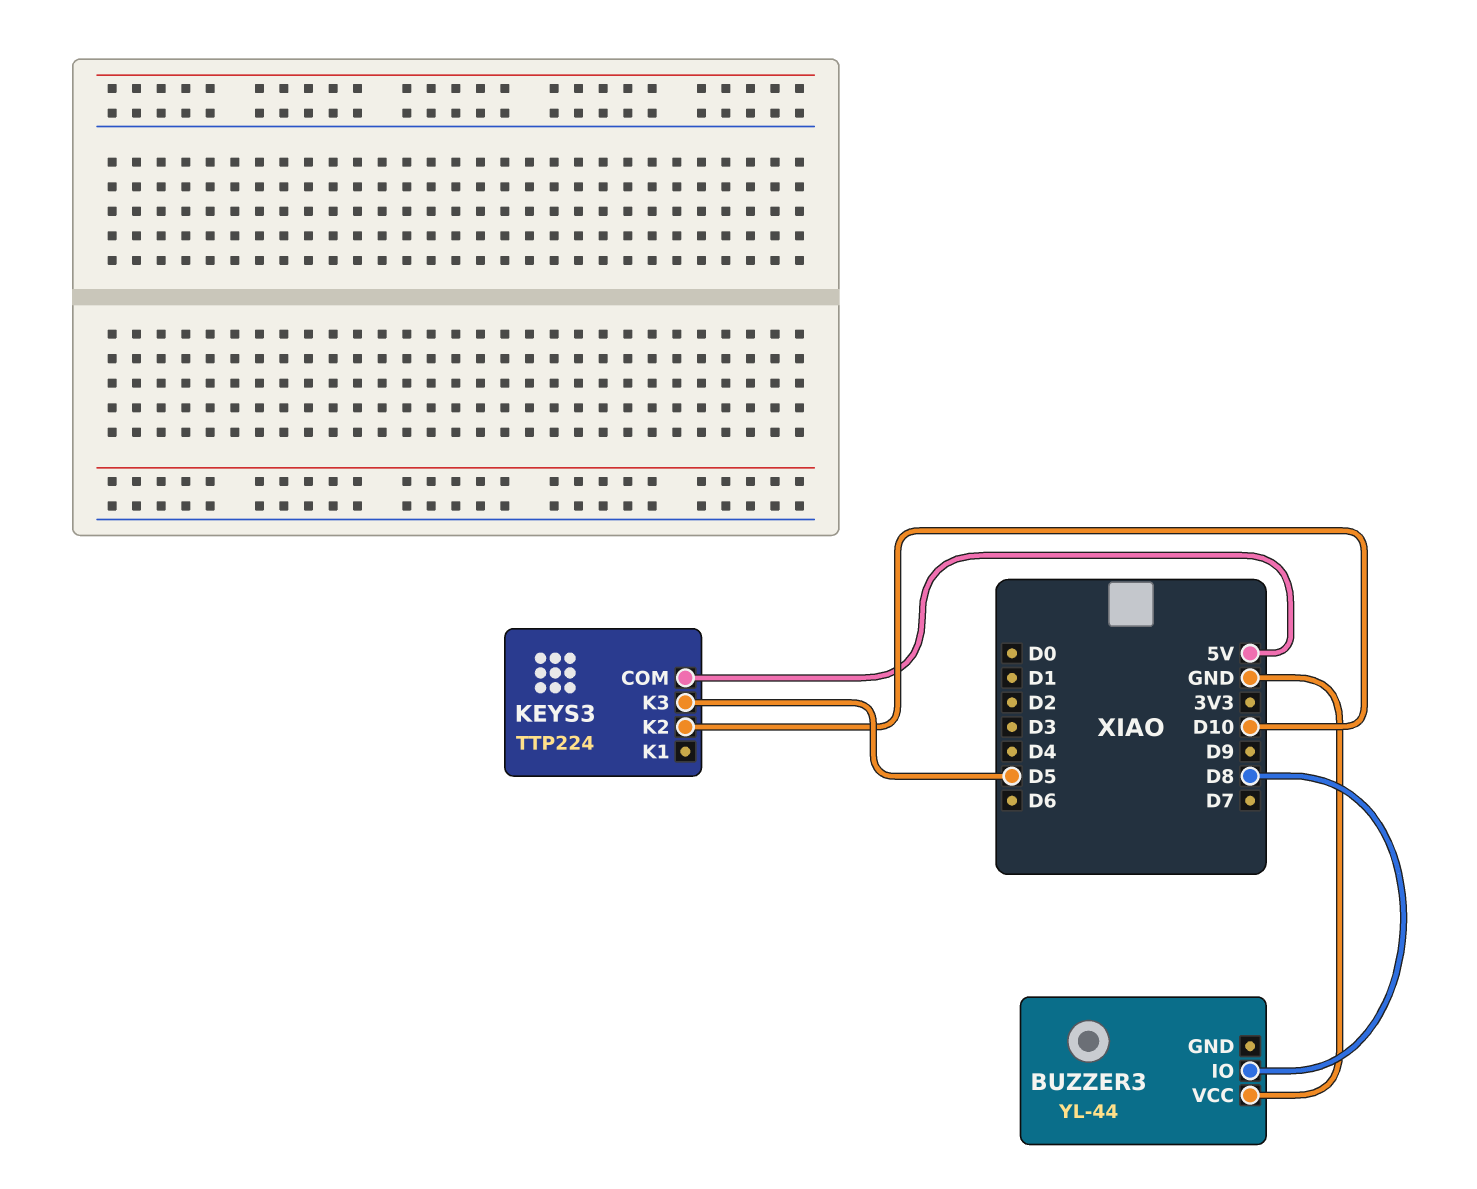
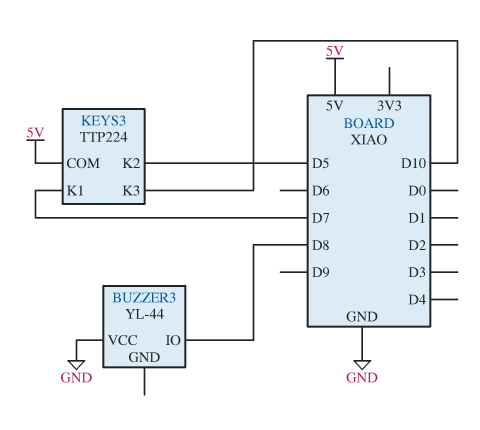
KEYS3 pin K1: none -> D7
KEYS3 pin K2: D10 -> D5
KEYS3 pin K3: D5 -> D10

